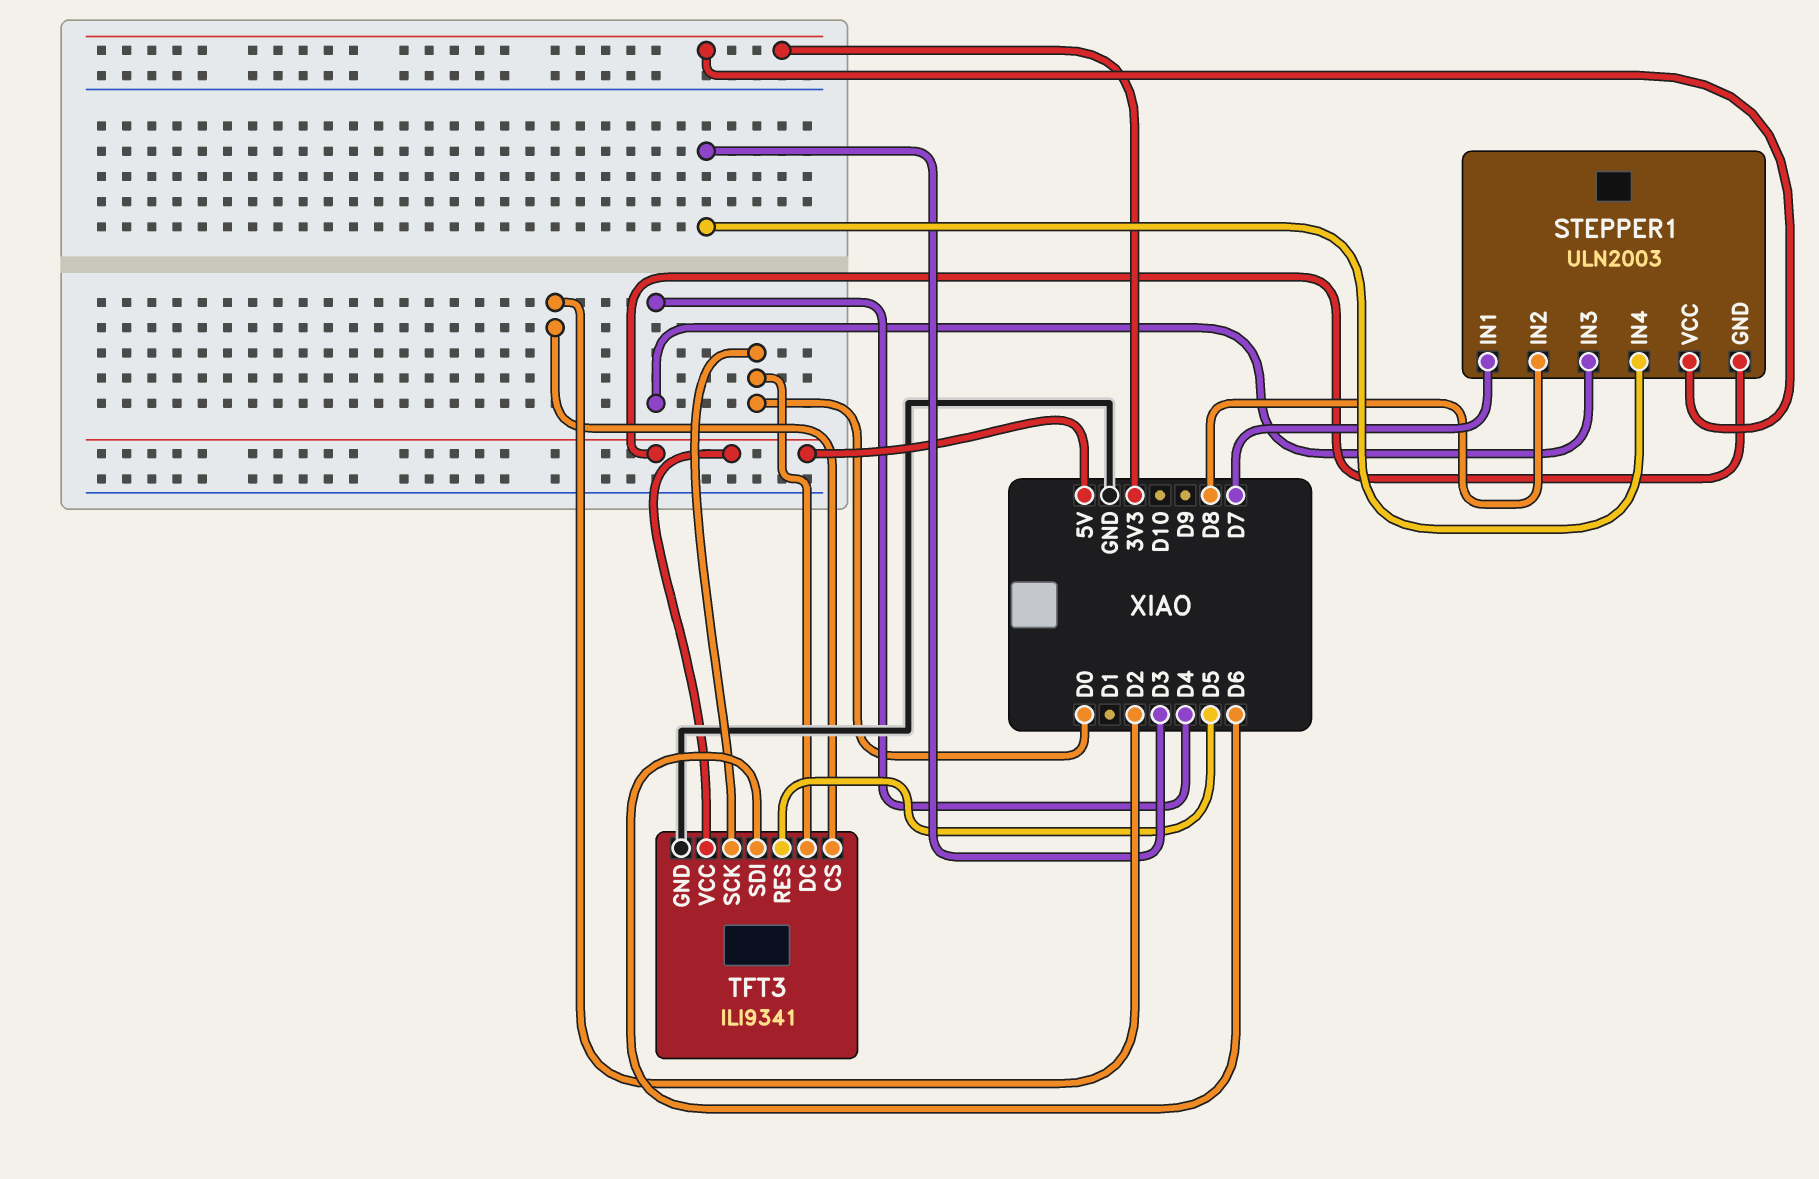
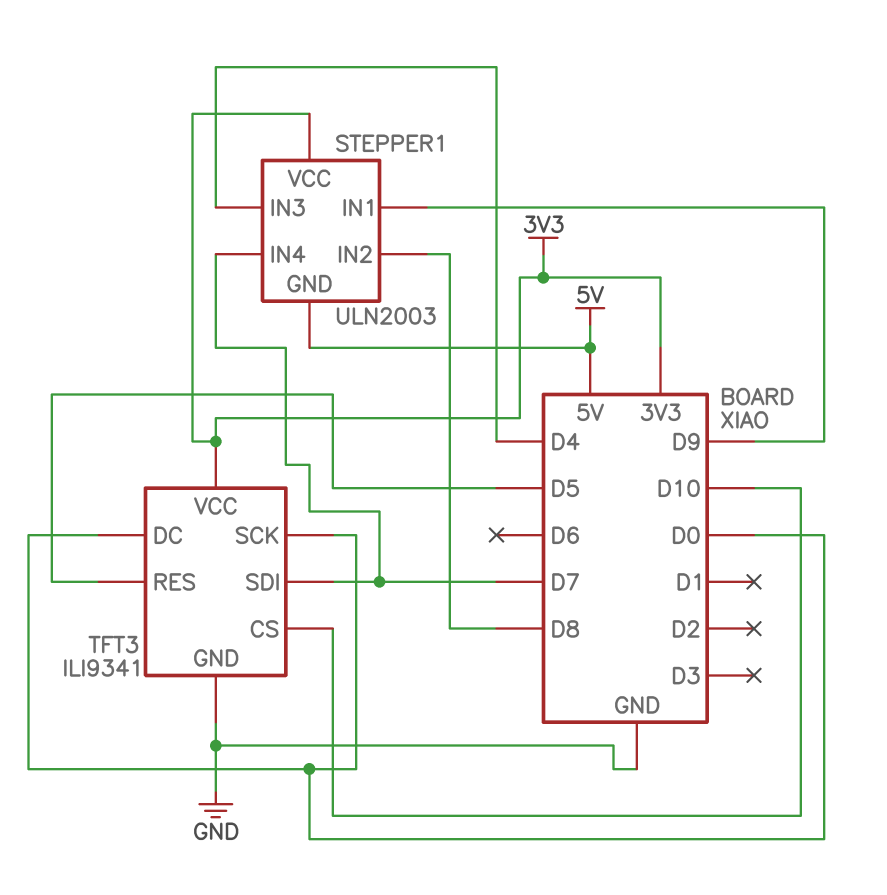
STEPPER1 pin IN1: D7 -> D9
STEPPER1 pin IN4: D3 -> D7
TFT3 pin CS: D2 -> D10
TFT3 pin SDI: D6 -> D7
TFT3 pin VCC: 5V -> 3V3

